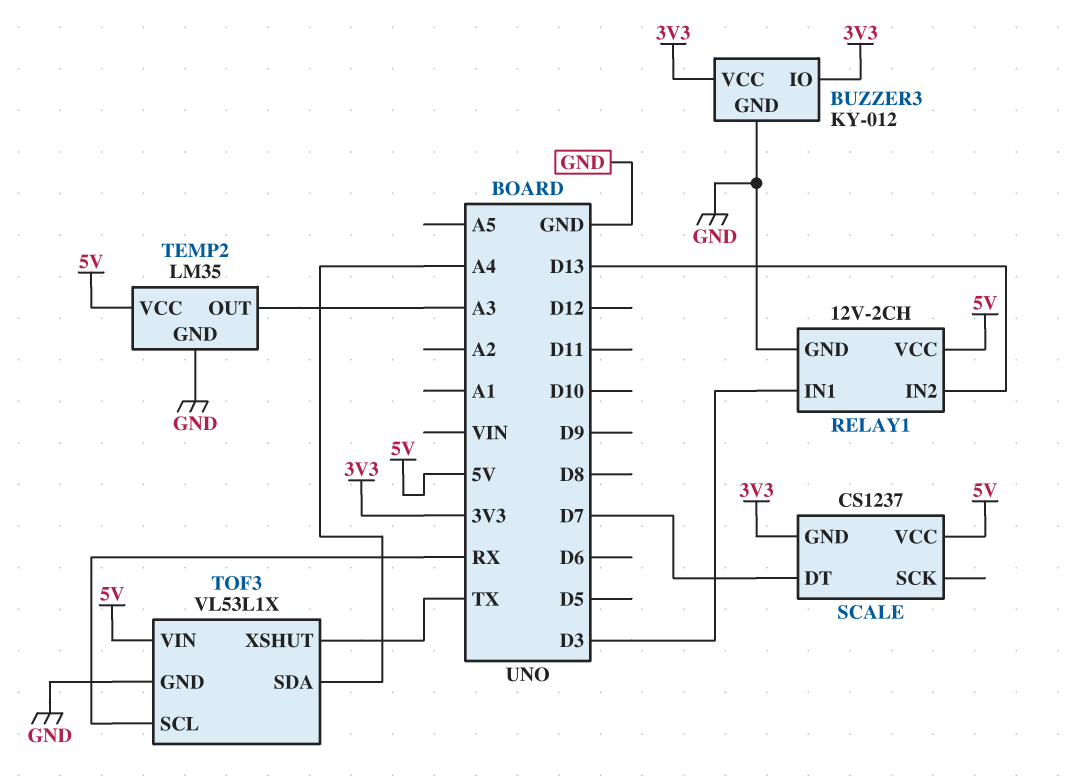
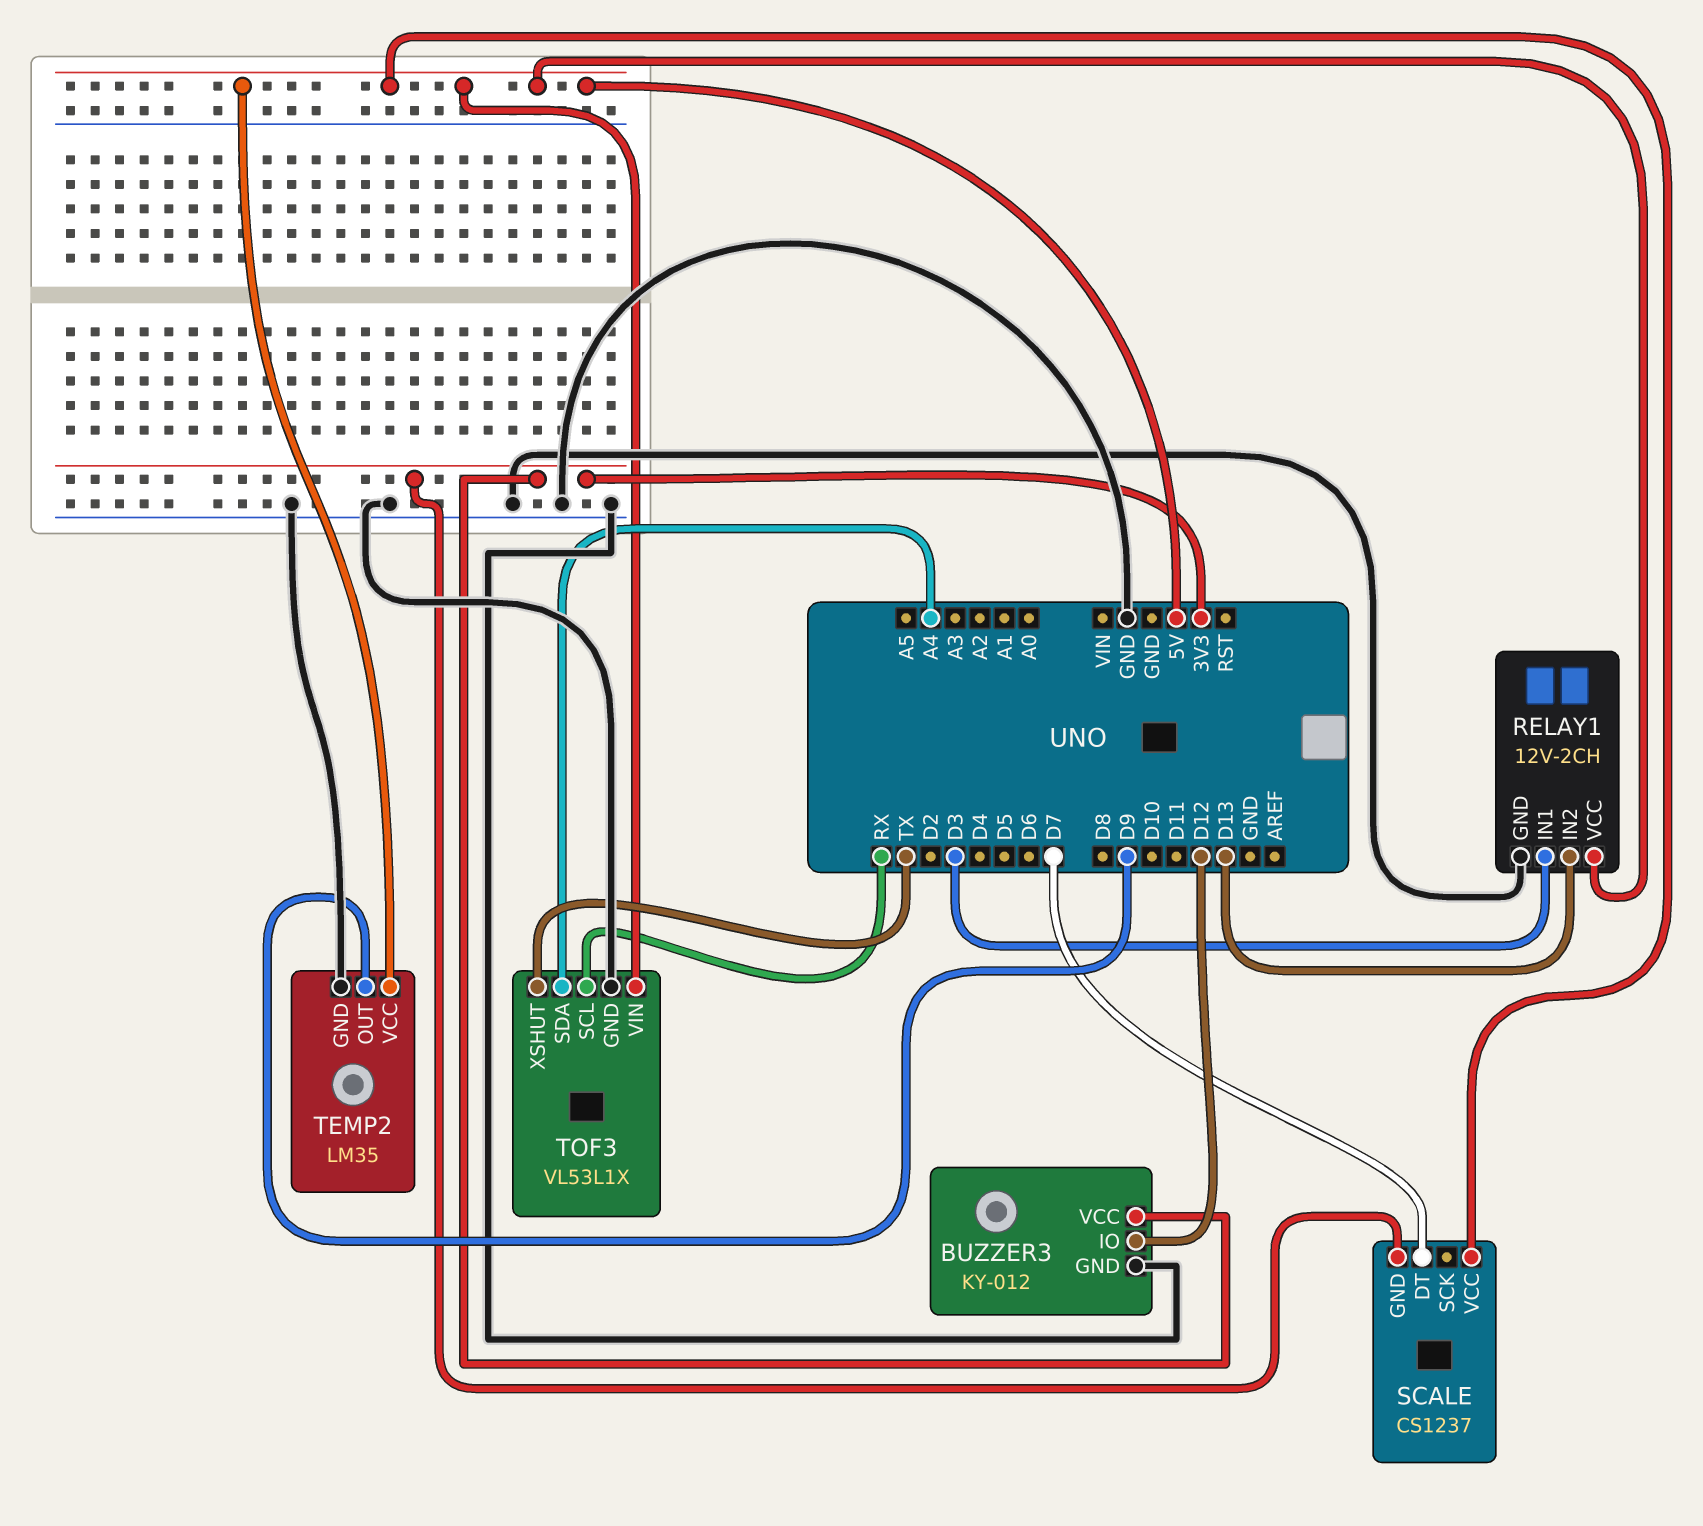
BUZZER3 pin IO: 3V3 -> D12
TEMP2 pin OUT: A3 -> D9

